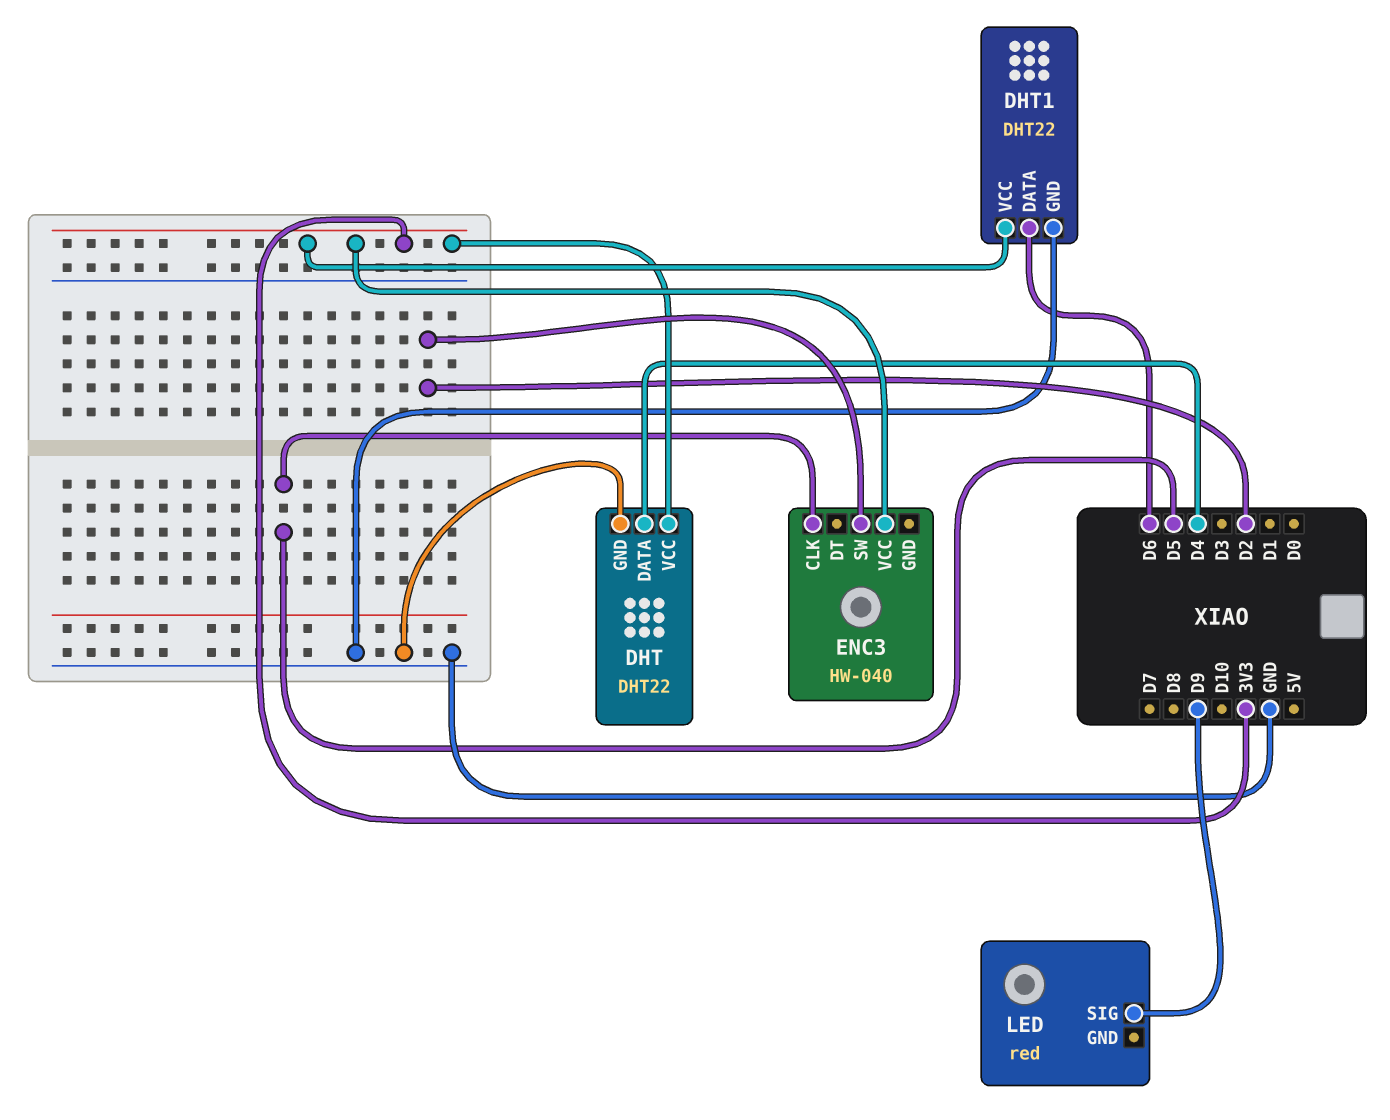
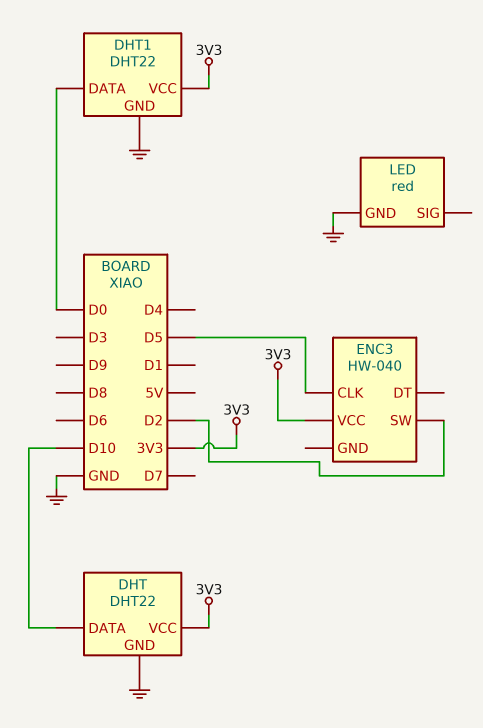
DHT pin DATA: D4 -> D10
DHT1 pin DATA: D6 -> D0
LED pin GND: none -> GND
LED pin SIG: D9 -> none

